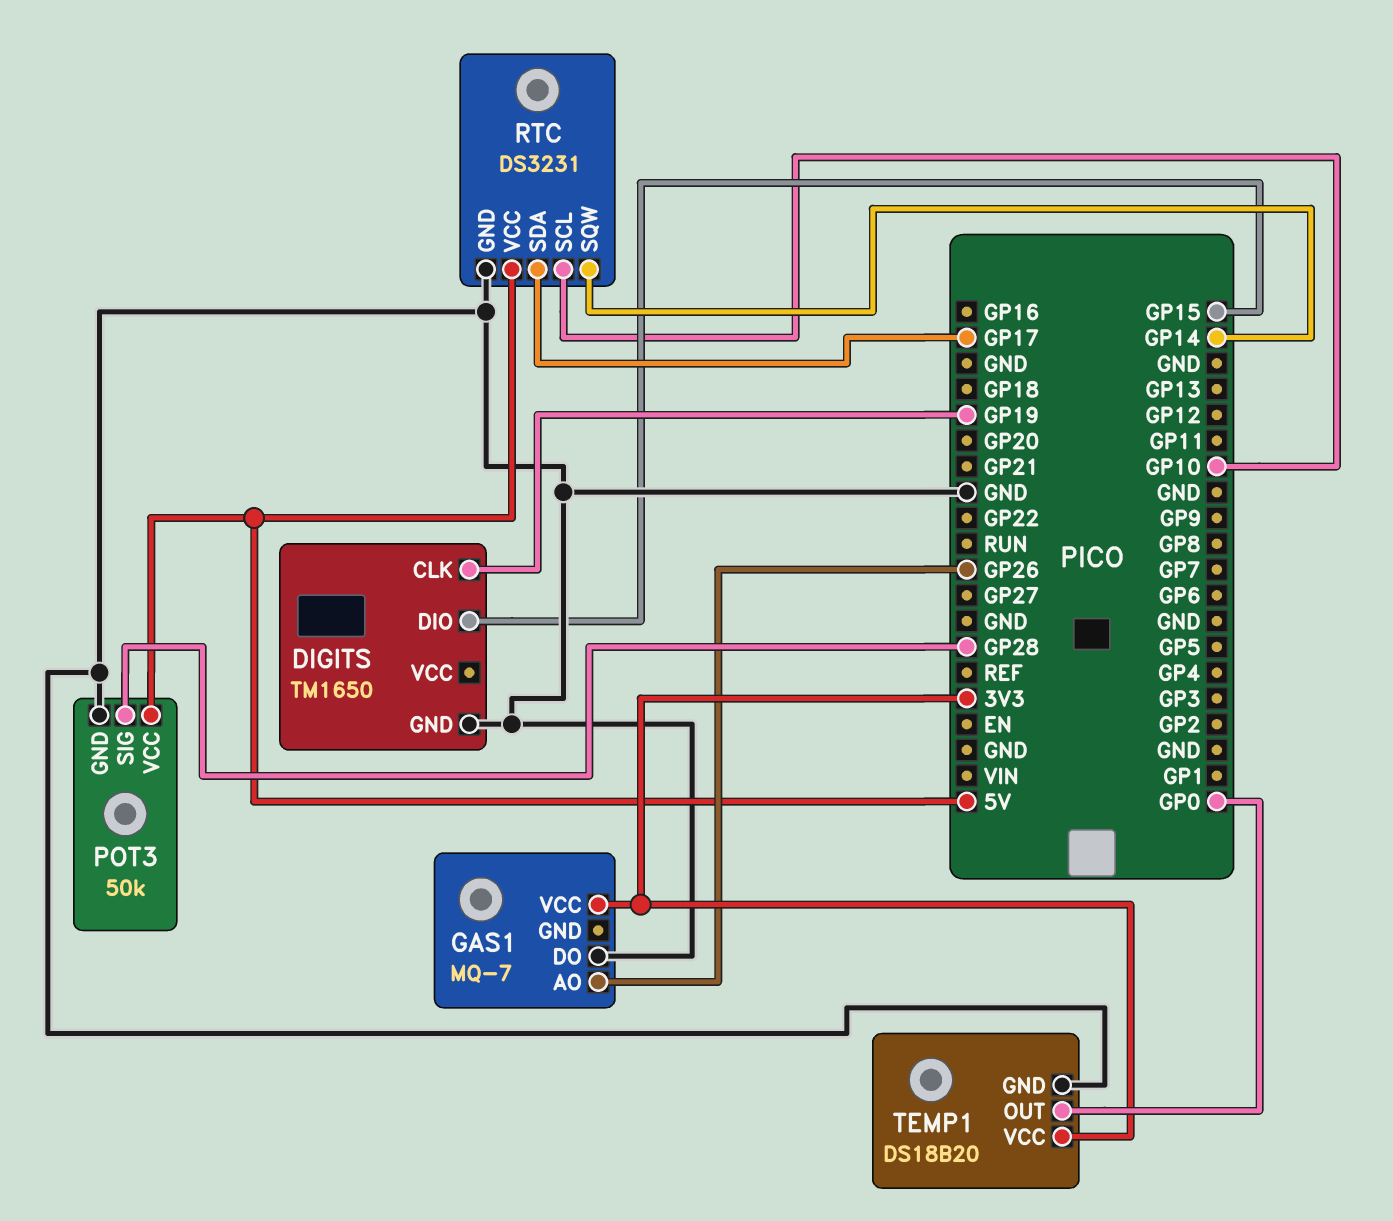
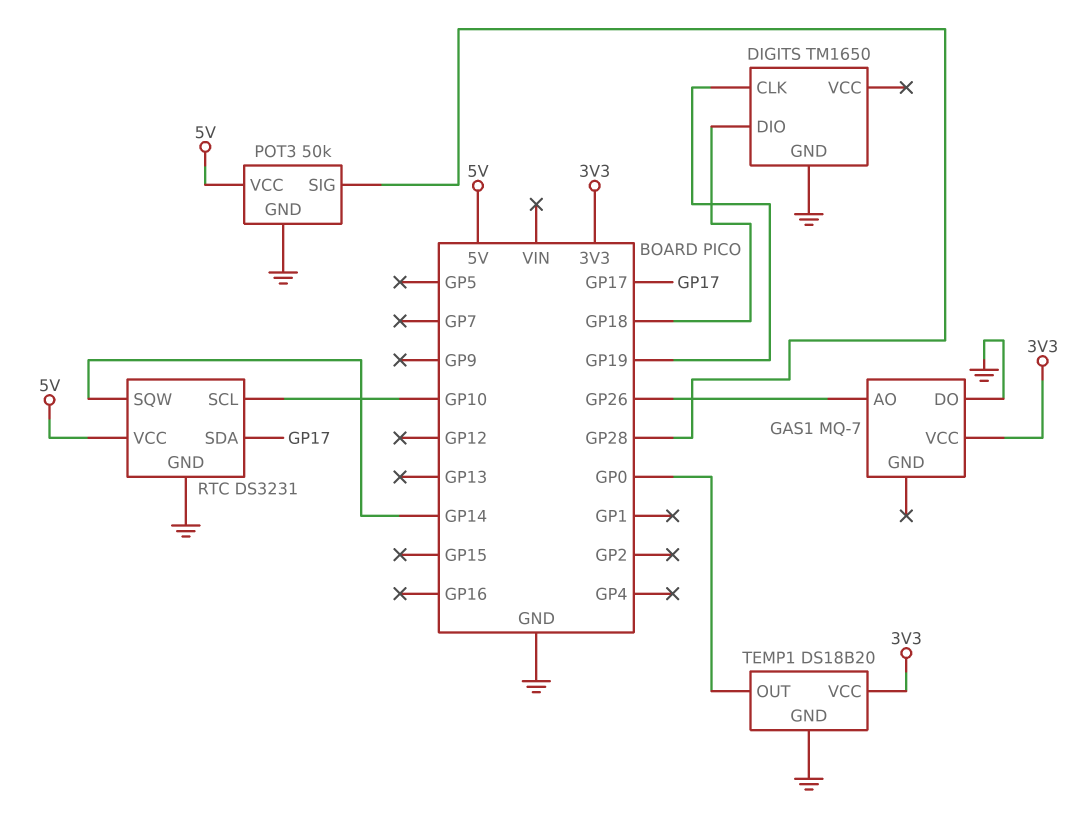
DIGITS pin DIO: GP15 -> GP18

